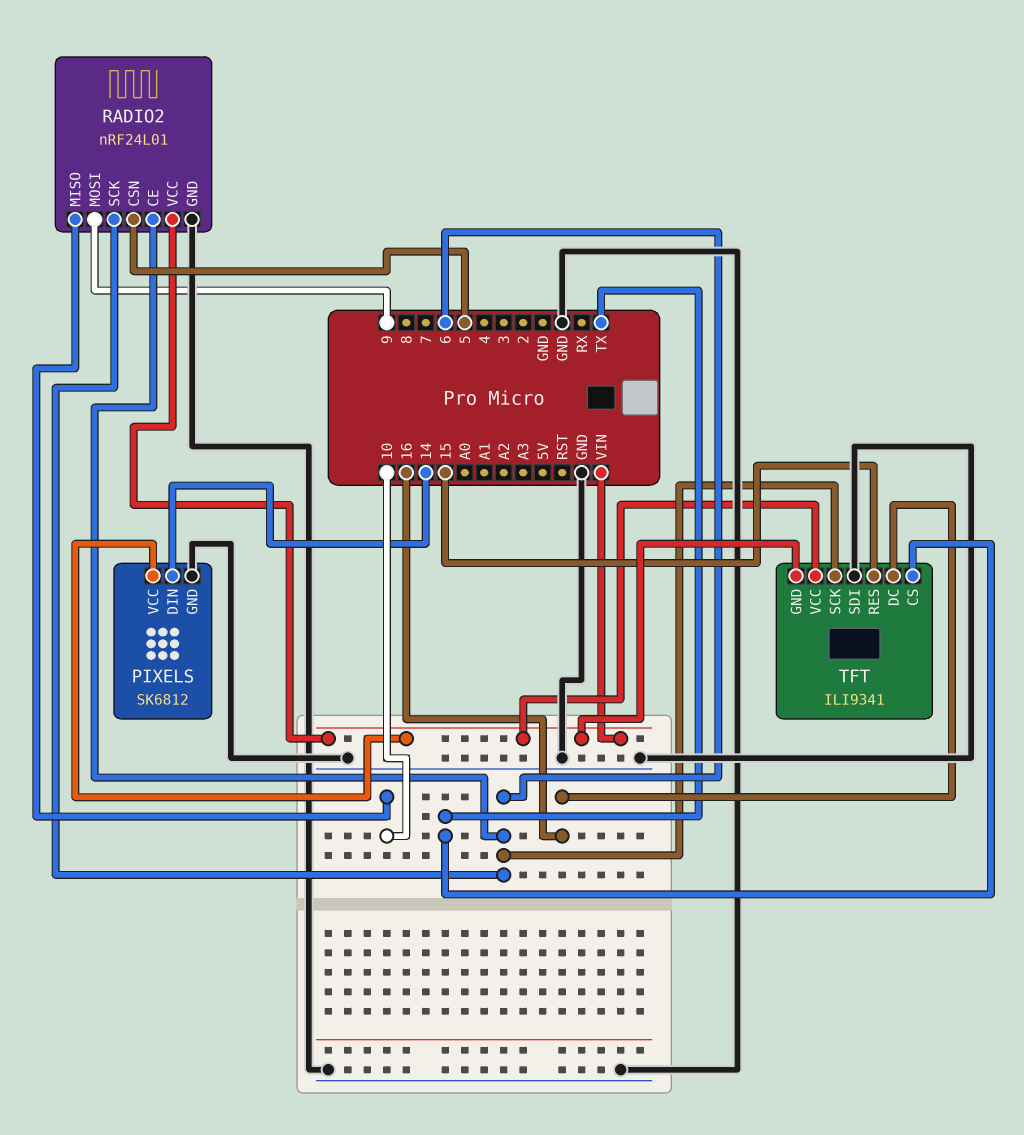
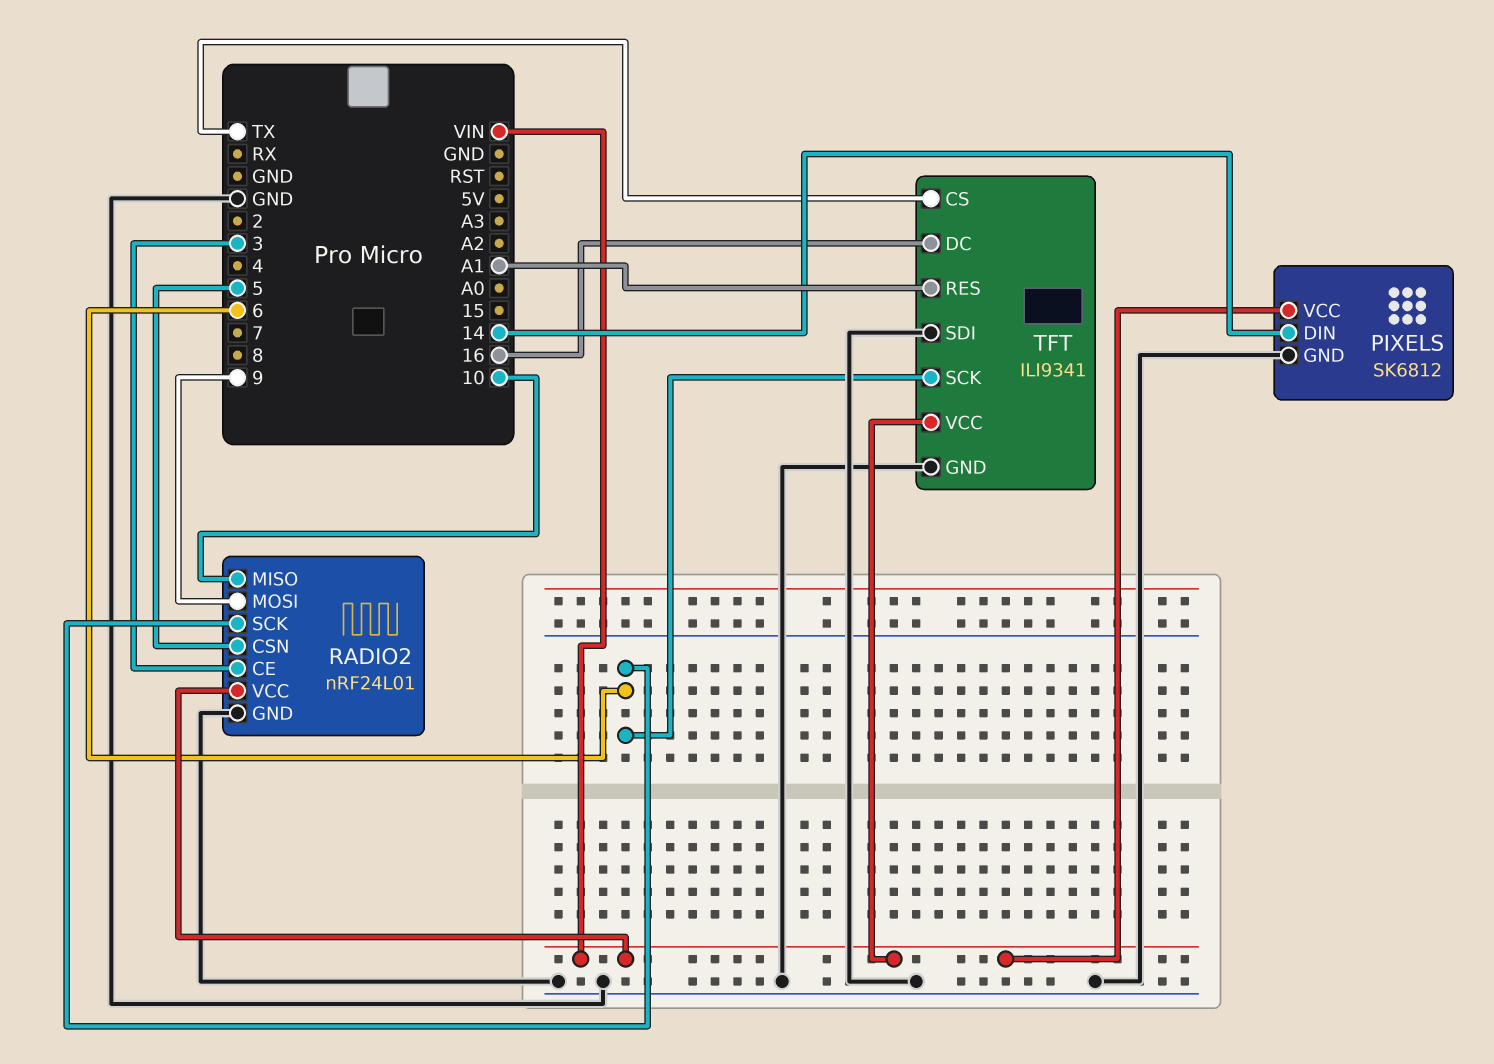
RADIO2 pin CE: 6 -> 3
TFT pin GND: VIN -> GND
TFT pin RES: 15 -> A1

